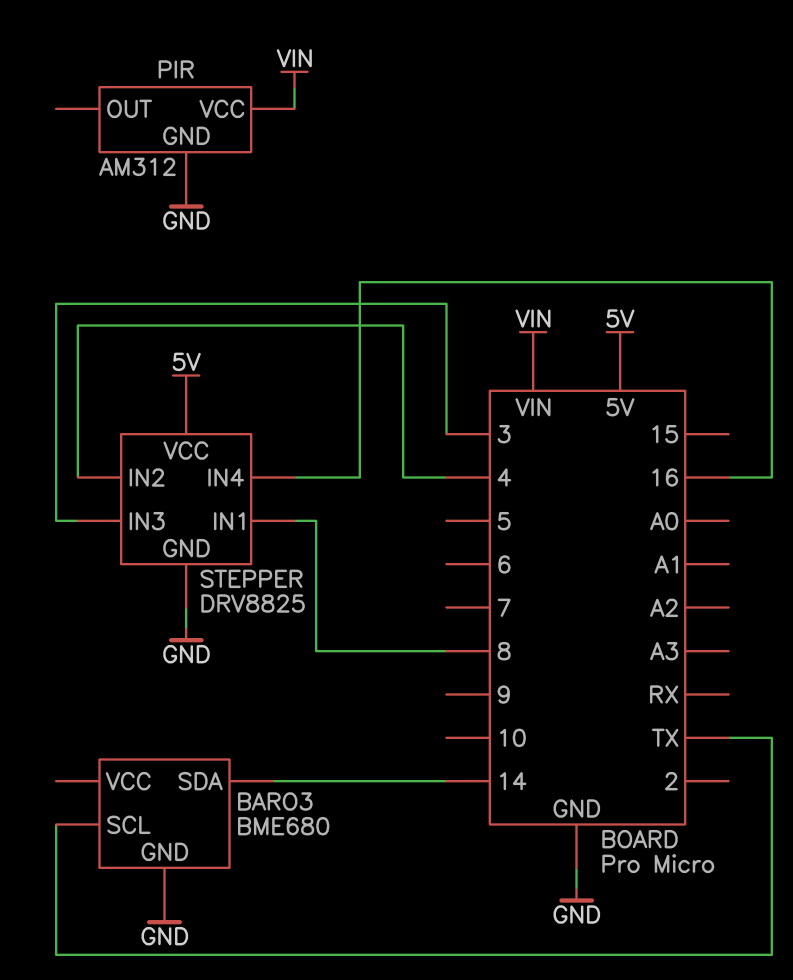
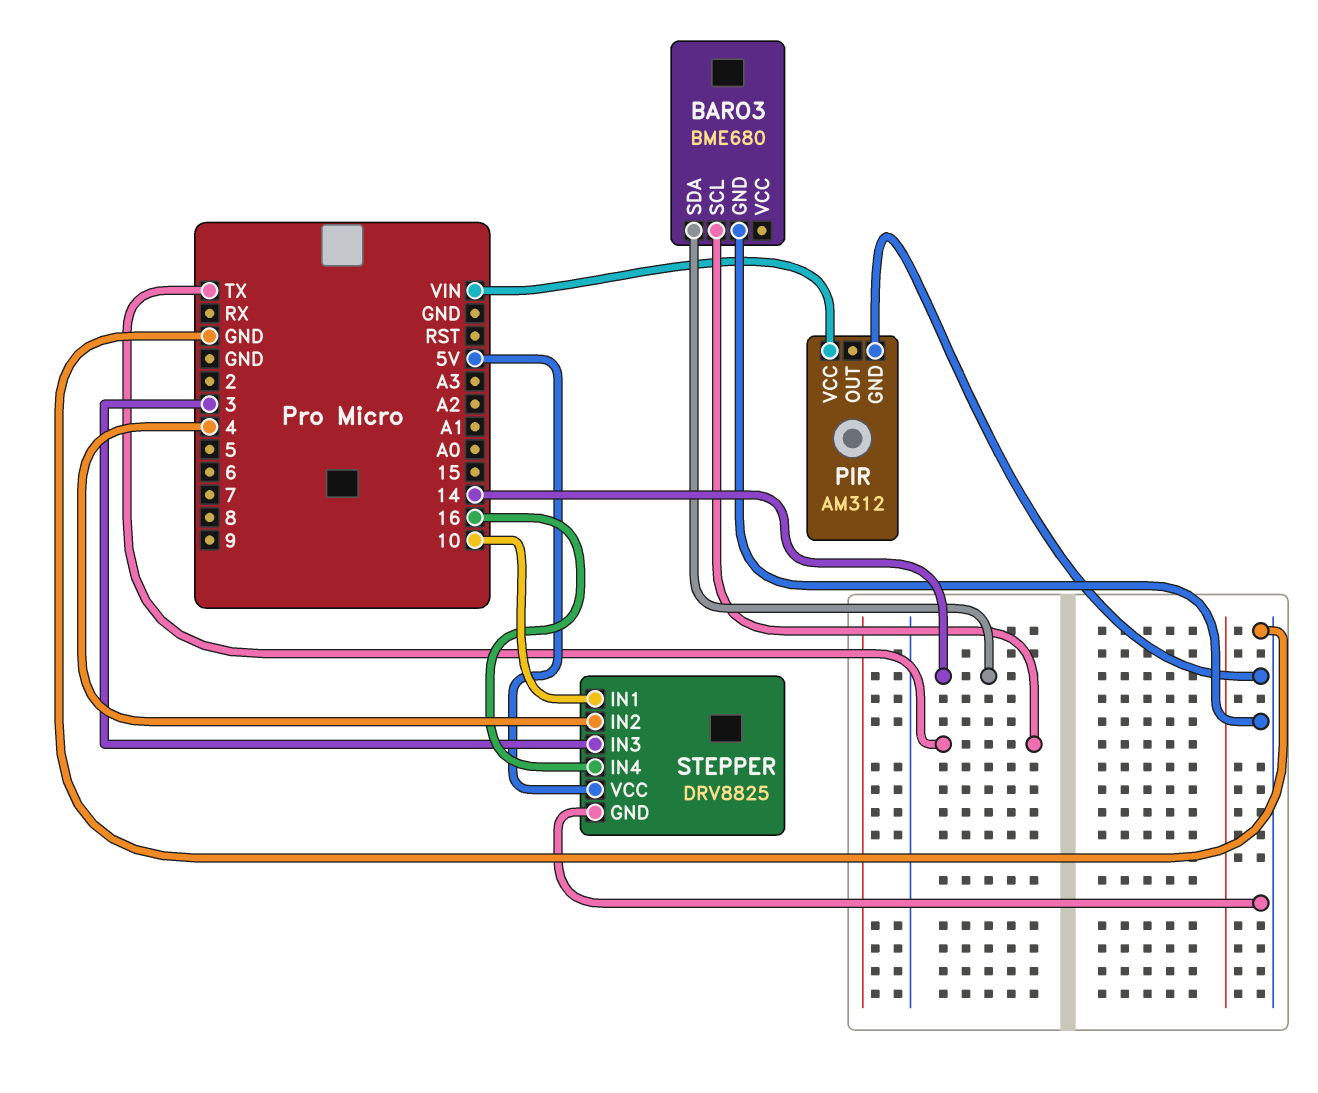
STEPPER pin IN1: 8 -> 10

